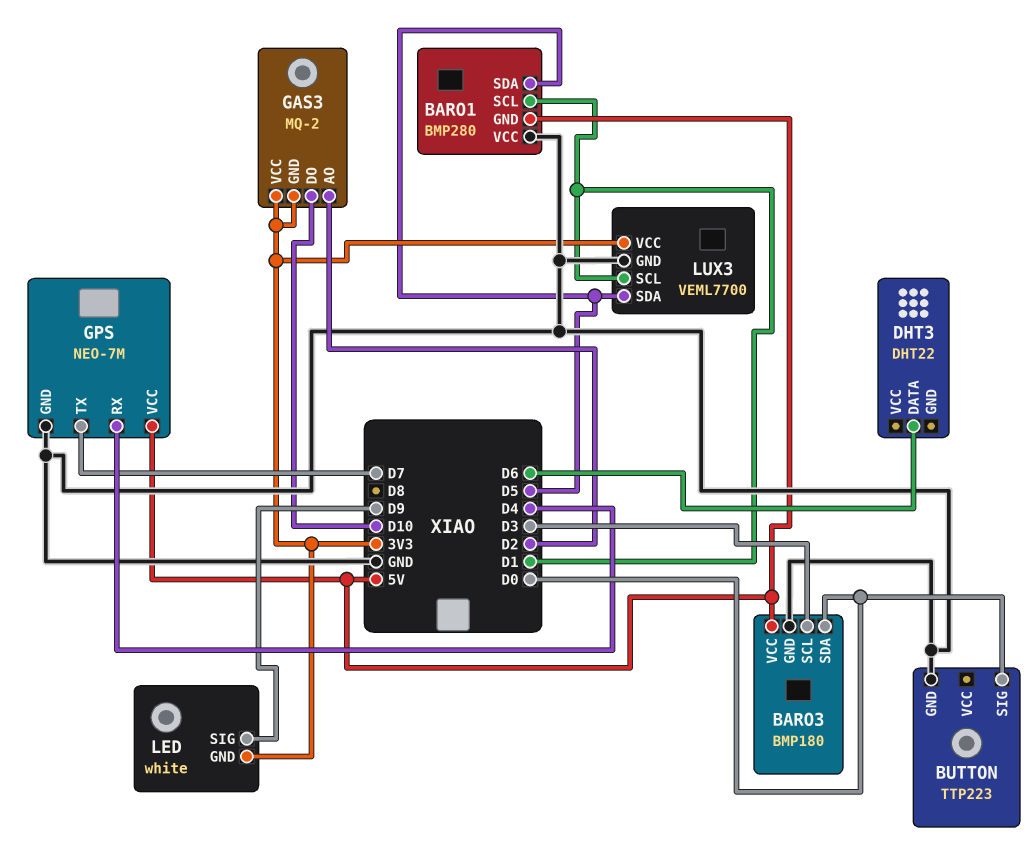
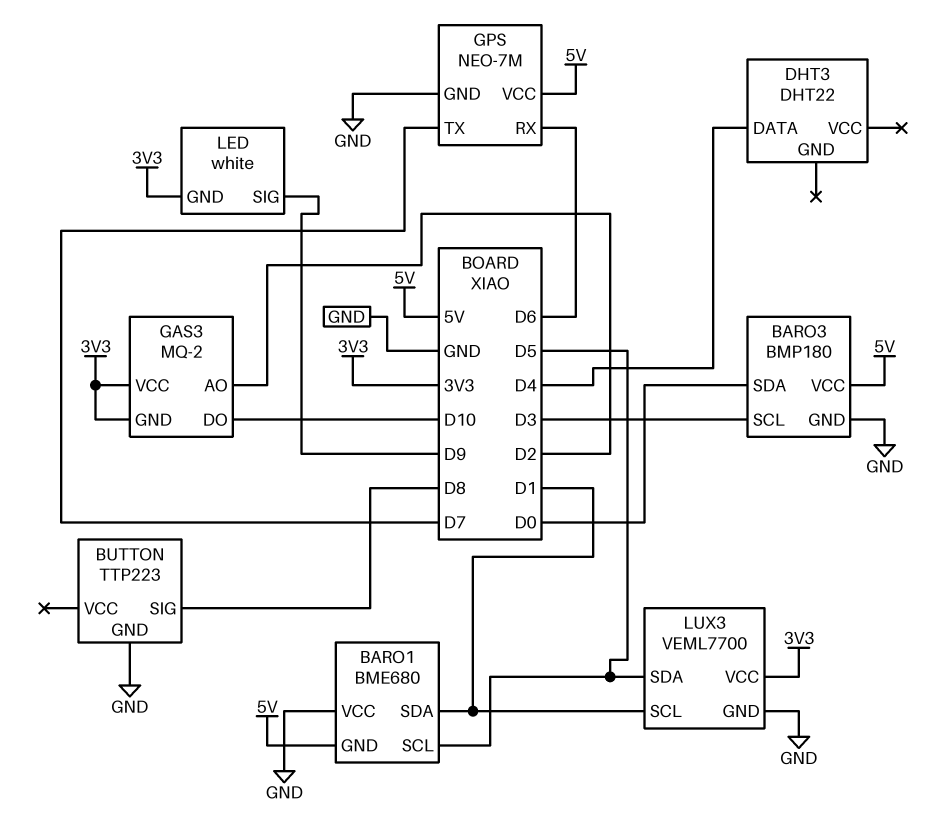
BARO1: BMP280 -> BME680
BARO1 pin SCL: D1 -> D5
BARO1 pin SDA: D5 -> D1
BUTTON pin SIG: D0 -> D8
DHT3 pin DATA: D6 -> D4
GPS pin RX: D4 -> D6

